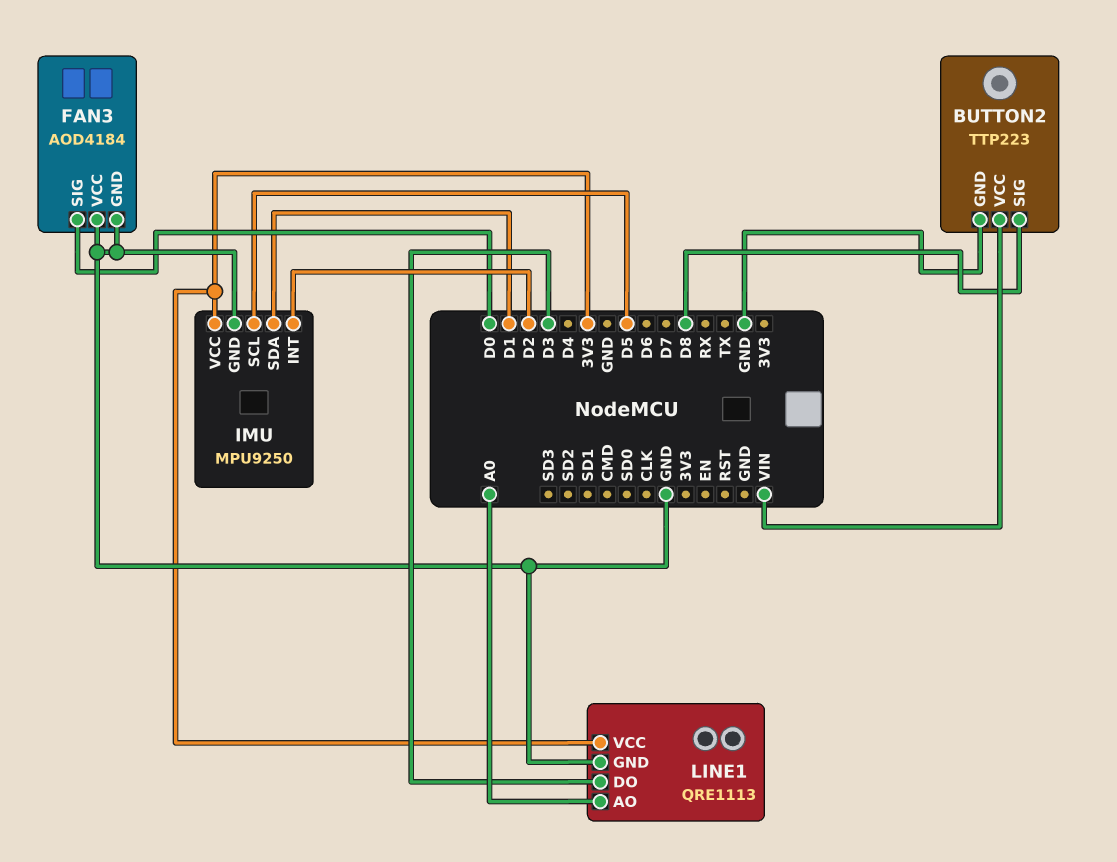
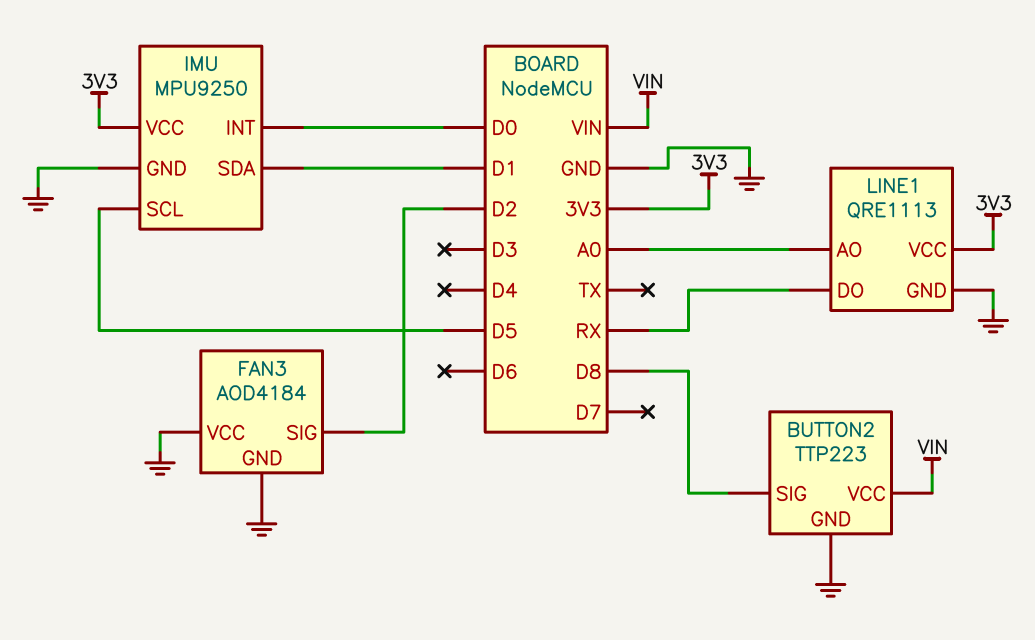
FAN3 pin SIG: D0 -> D2
IMU pin INT: D2 -> D0
LINE1 pin DO: D3 -> RX

